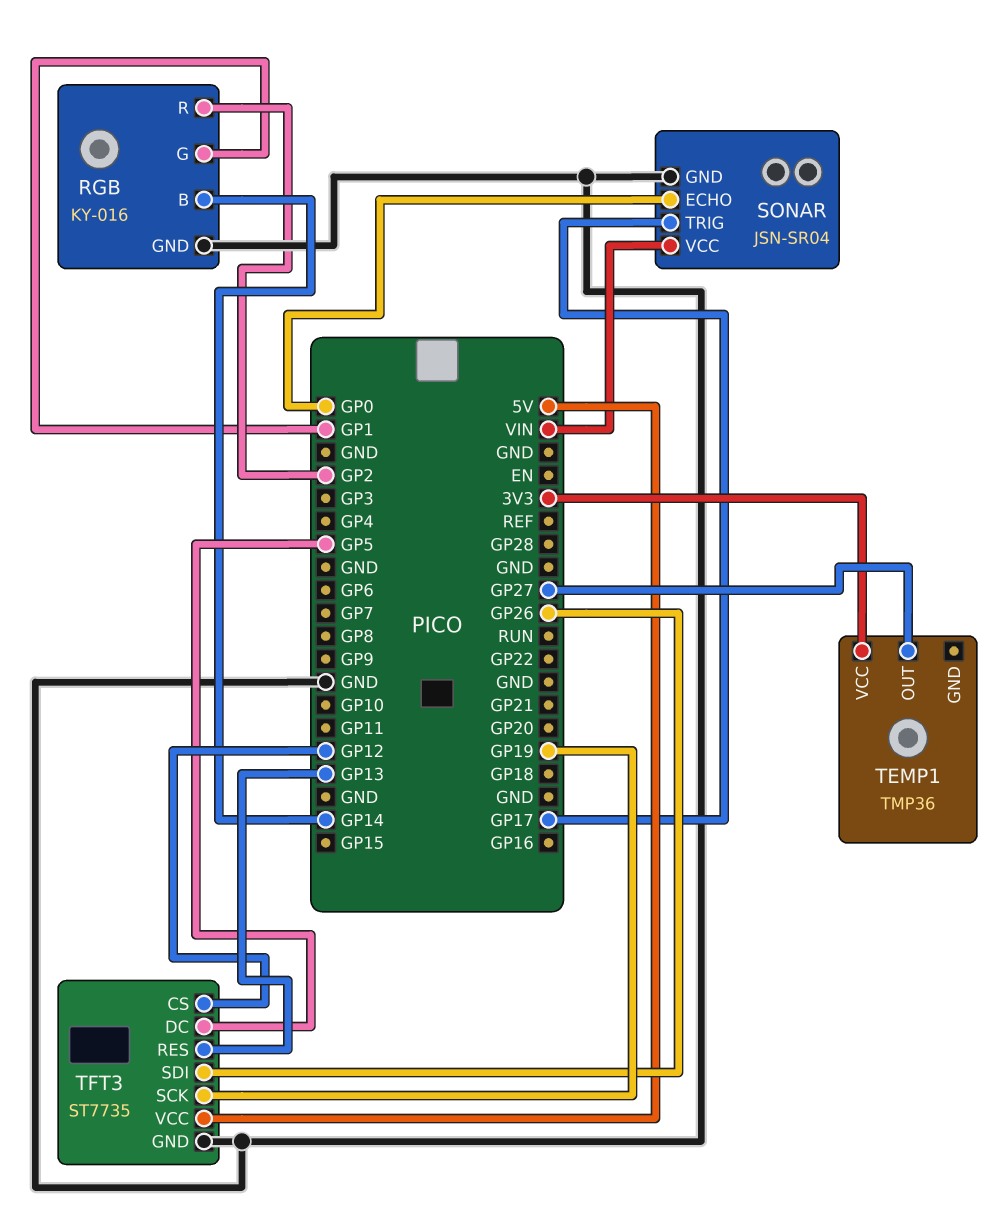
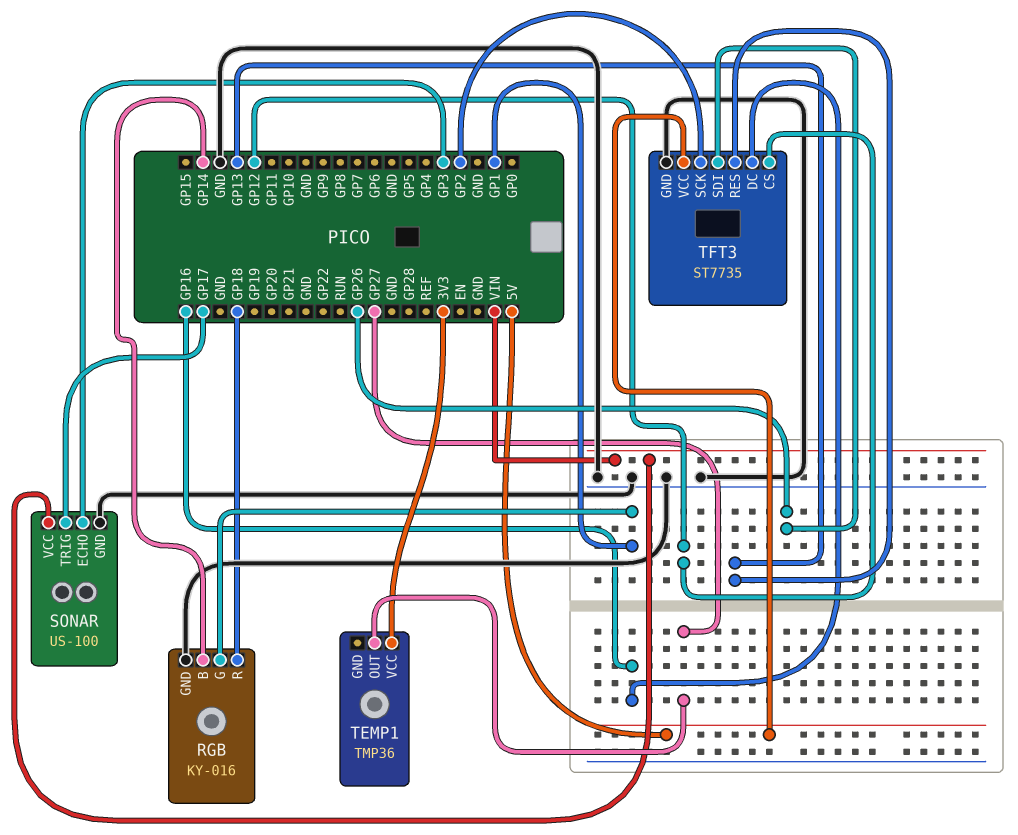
RGB pin R: GP2 -> GP18
SONAR: JSN-SR04 -> US-100
SONAR pin ECHO: GP0 -> GP3
TFT3 pin DC: GP5 -> GP16
TFT3 pin SCK: GP19 -> GP2

